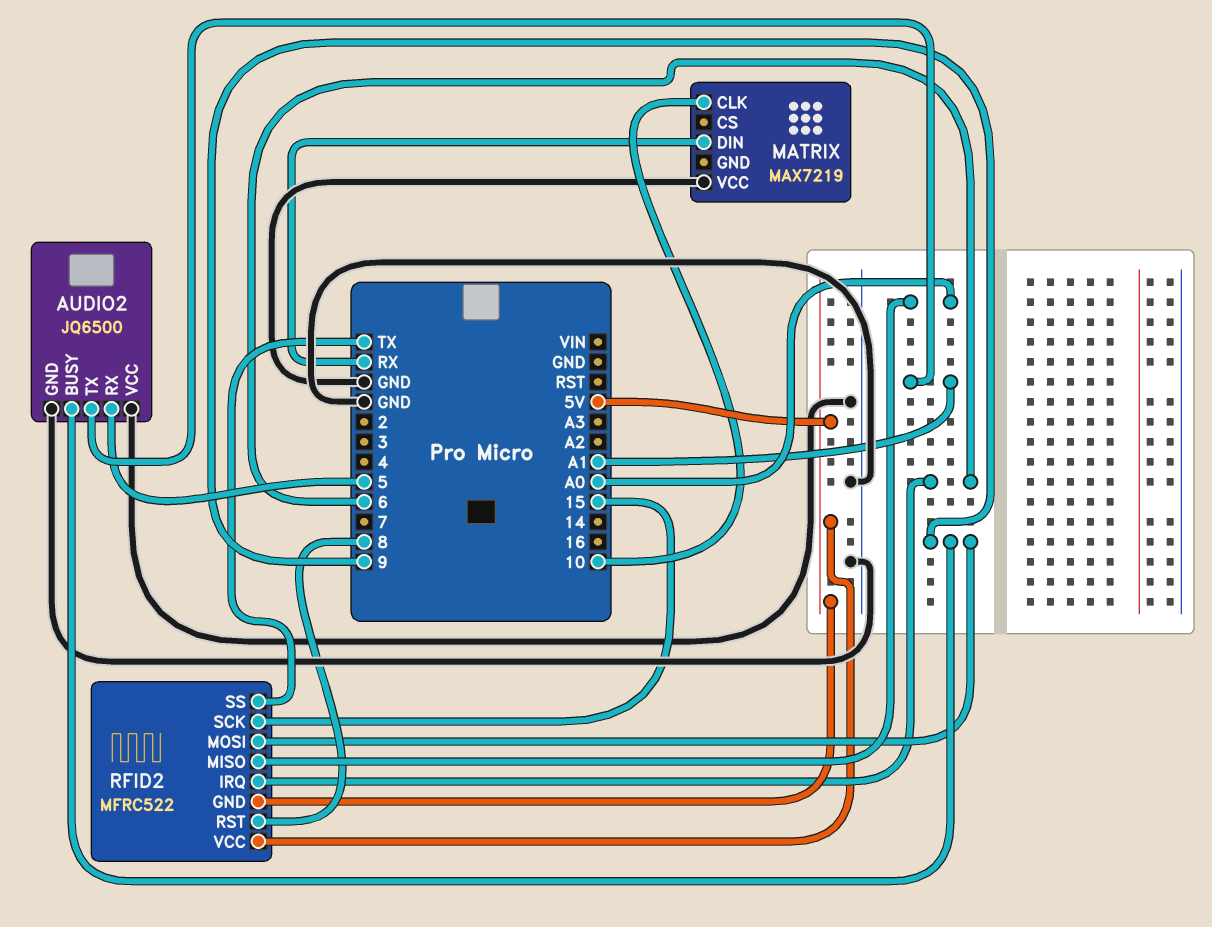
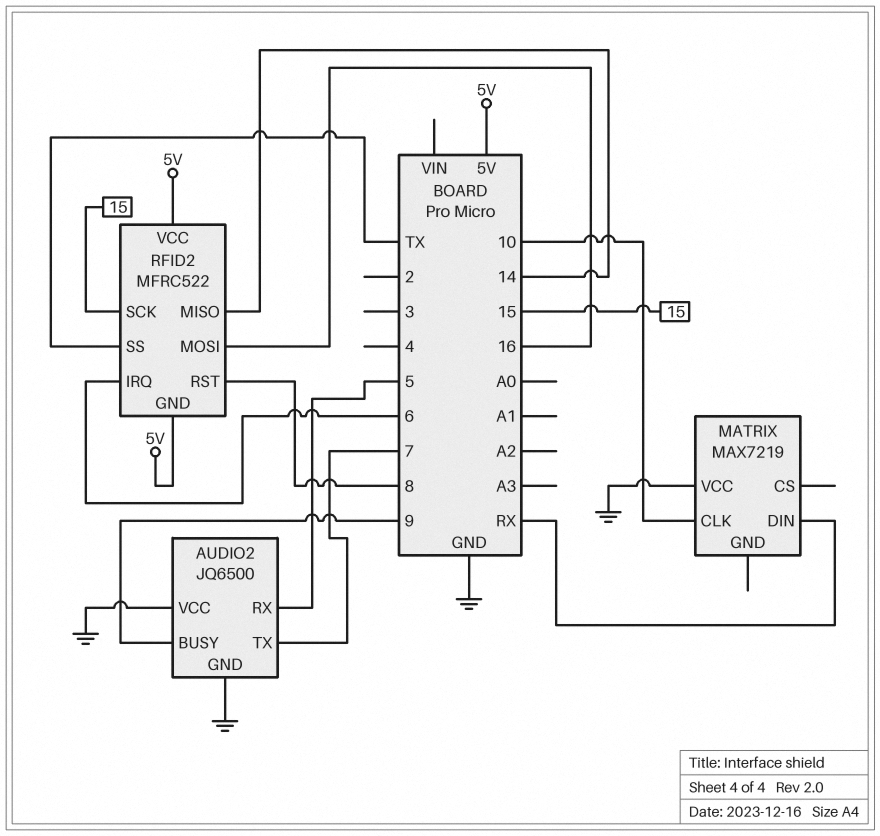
AUDIO2 pin TX: A1 -> 7
RFID2 pin MISO: A0 -> 14
RFID2 pin MOSI: 9 -> 16

